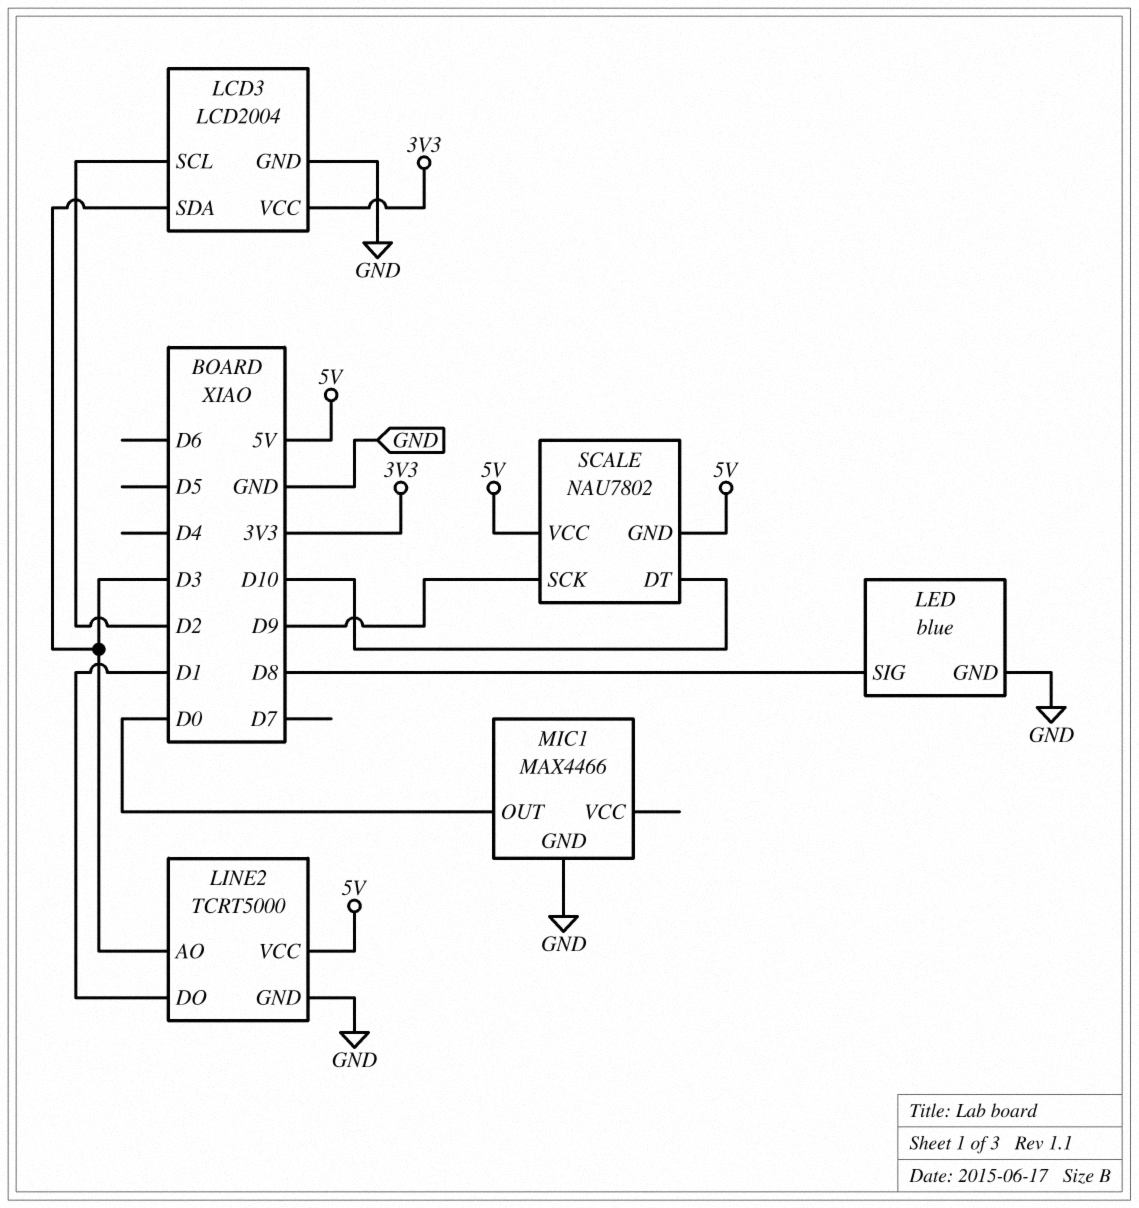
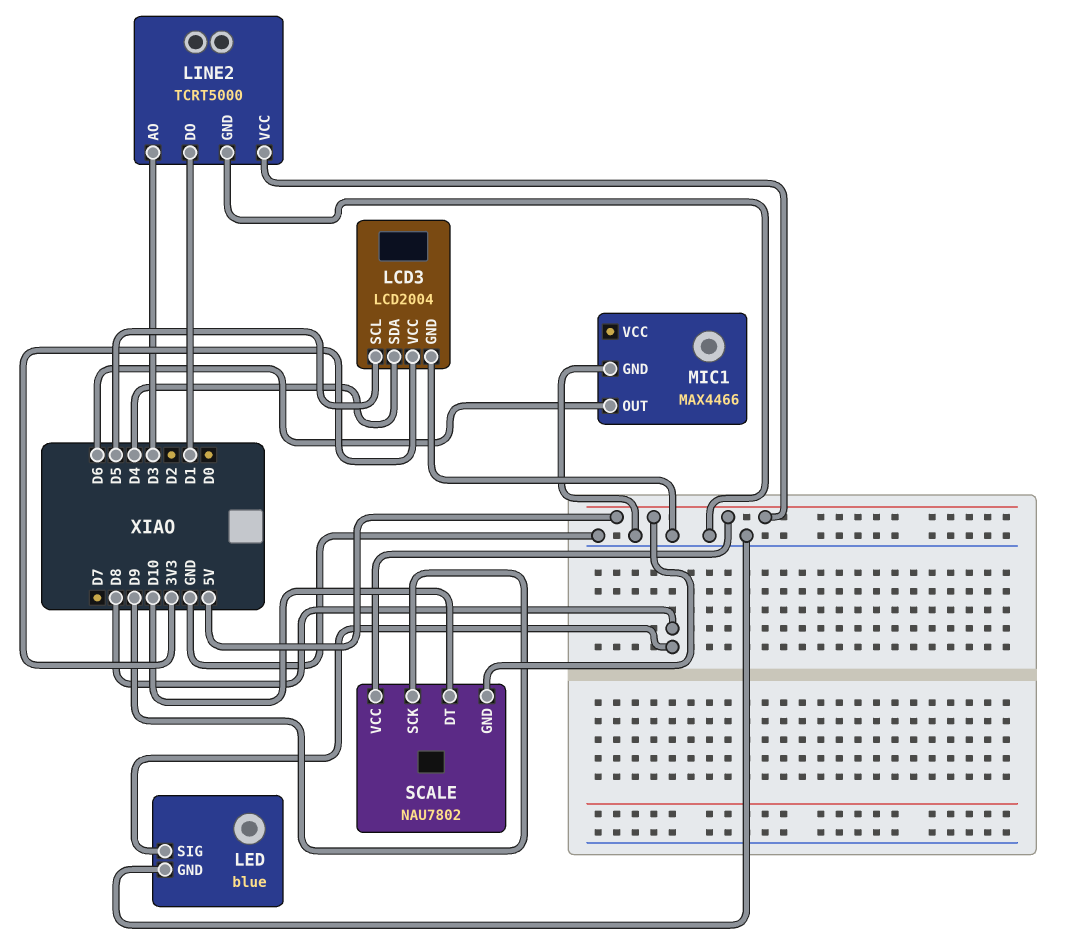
LCD3 pin SCL: D2 -> D5
LCD3 pin SDA: D3 -> D4
MIC1 pin OUT: D0 -> D6

